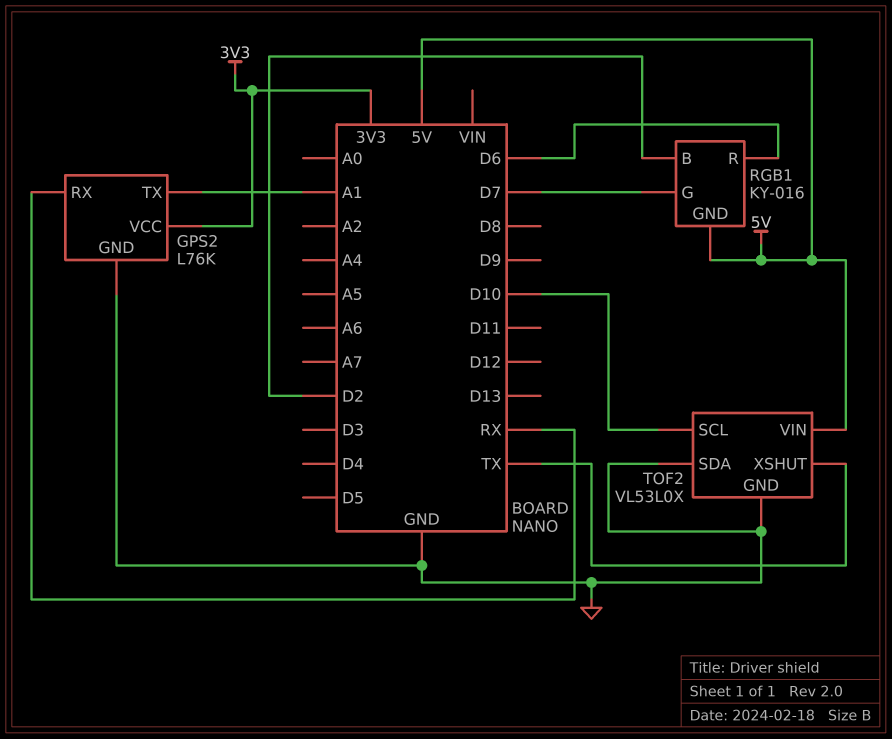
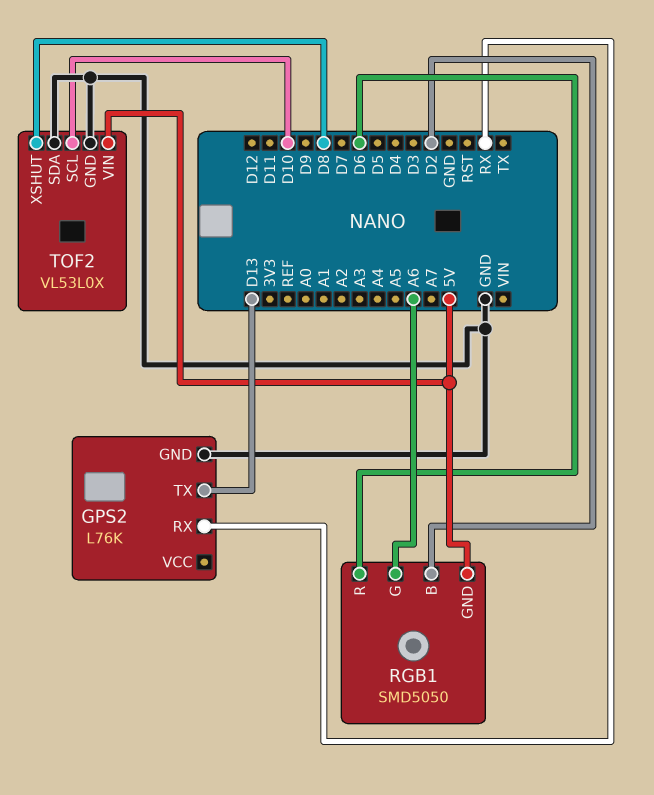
GPS2 pin TX: A1 -> D13
GPS2 pin VCC: 3V3 -> none
RGB1: KY-016 -> SMD5050
RGB1 pin G: D7 -> A6
TOF2 pin XSHUT: TX -> D8

